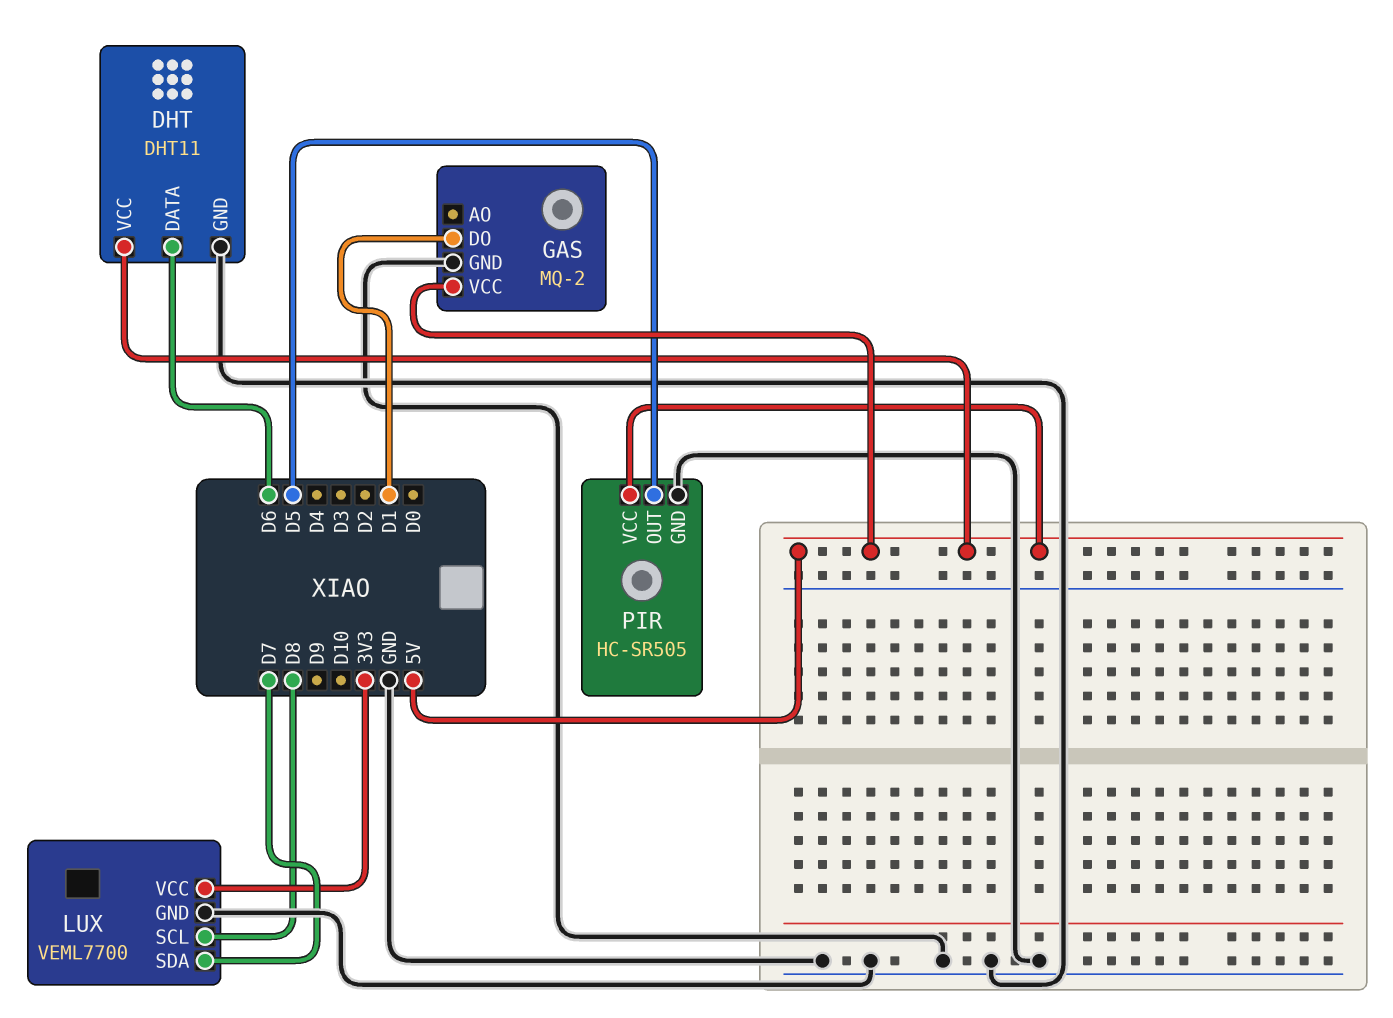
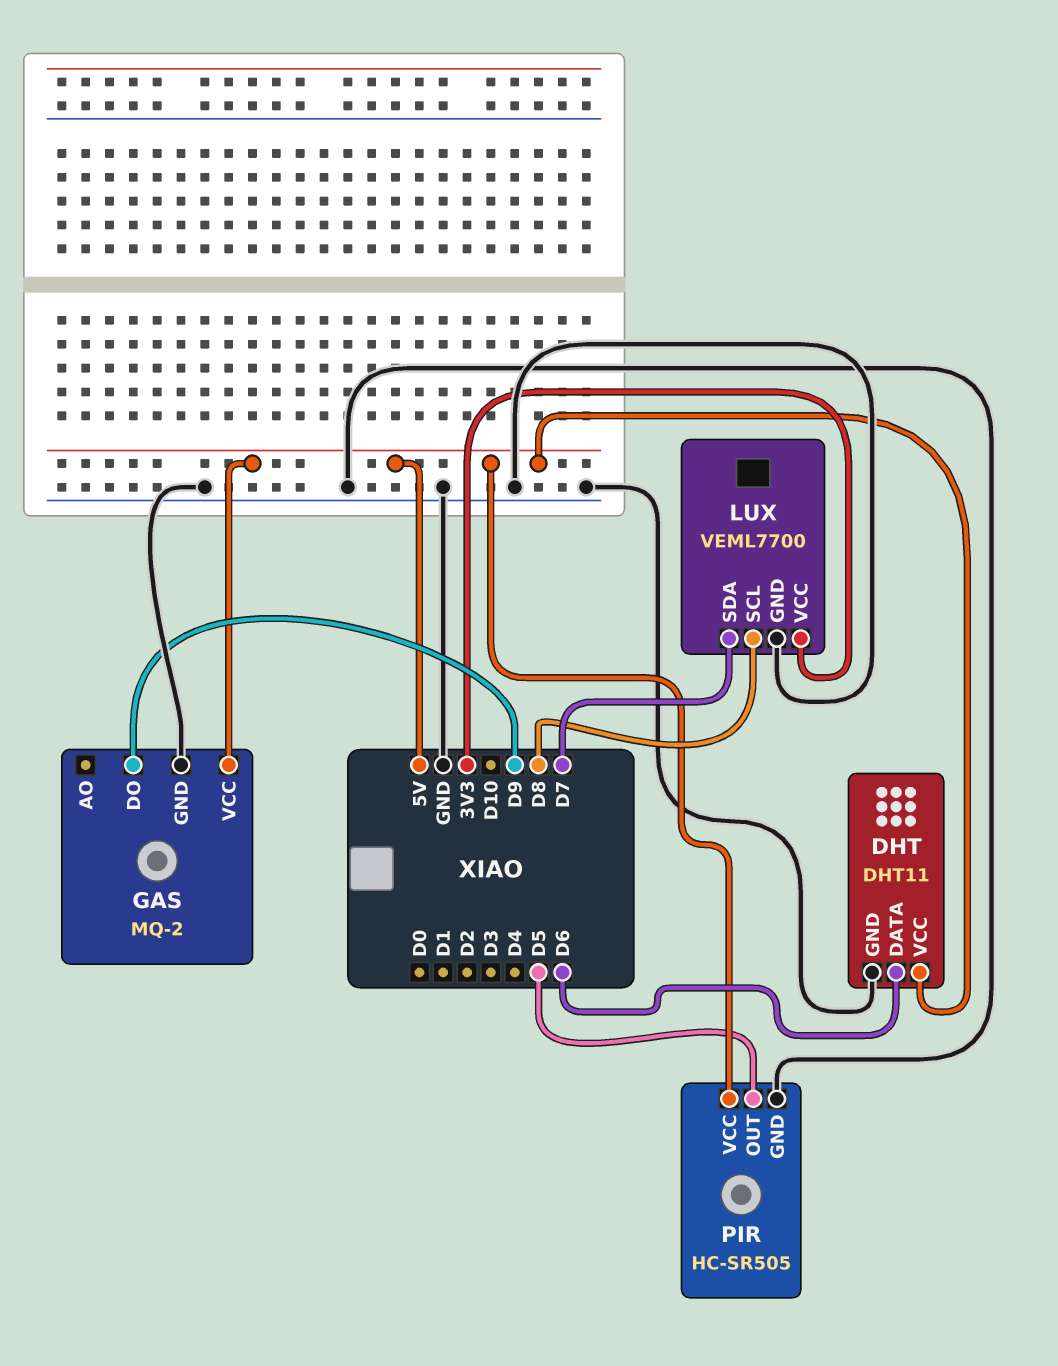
GAS pin DO: D1 -> D9

